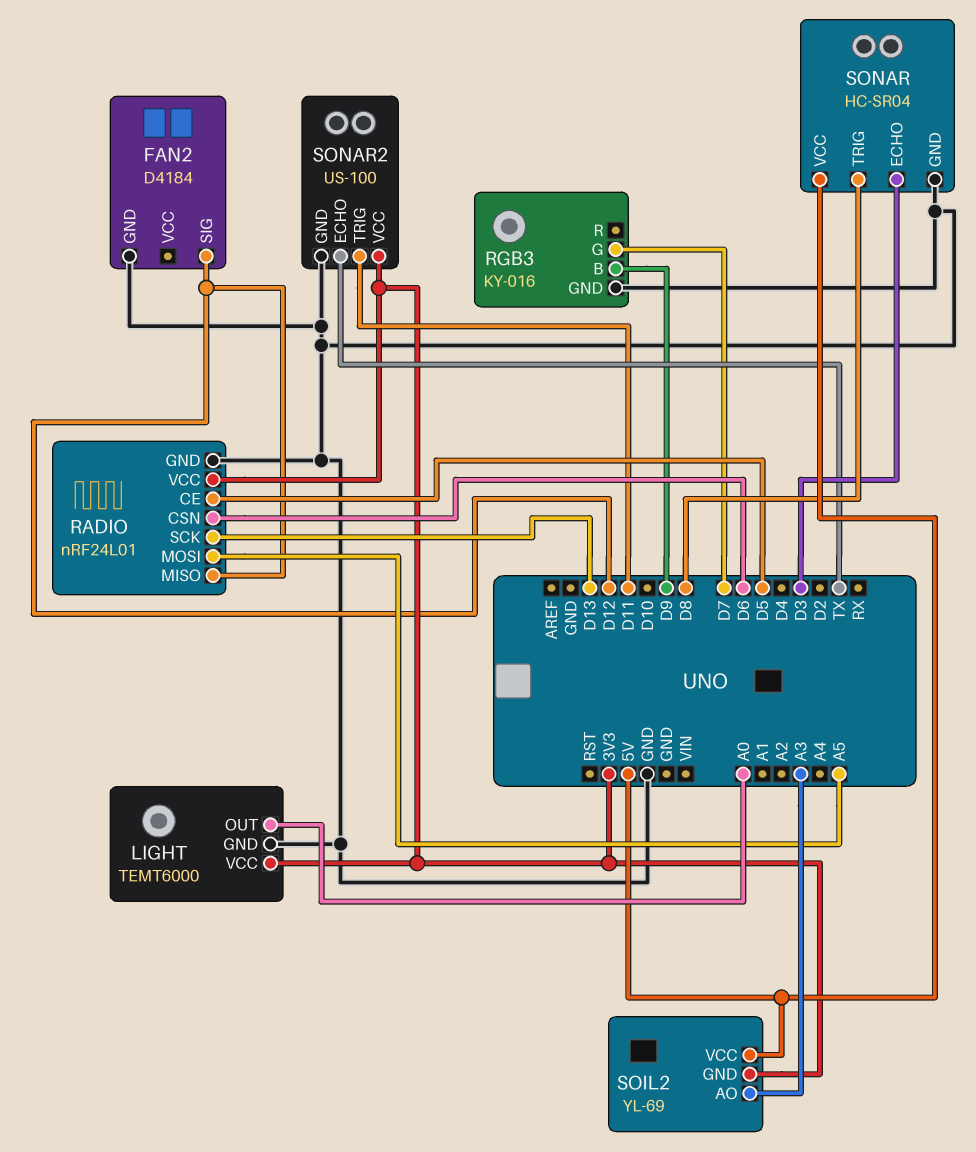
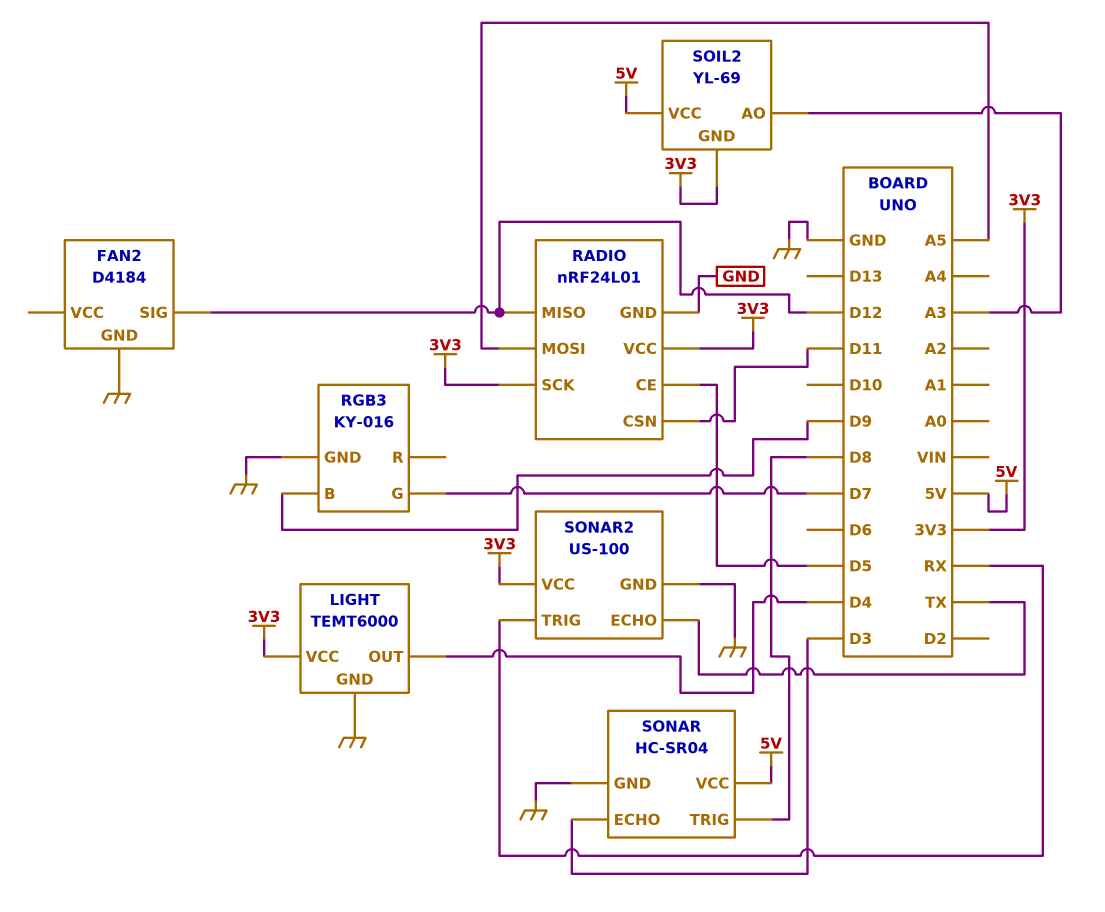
LIGHT pin OUT: A0 -> D4
RADIO pin CSN: D6 -> D11
RADIO pin SCK: D13 -> 3V3
SONAR2 pin TRIG: D11 -> RX

